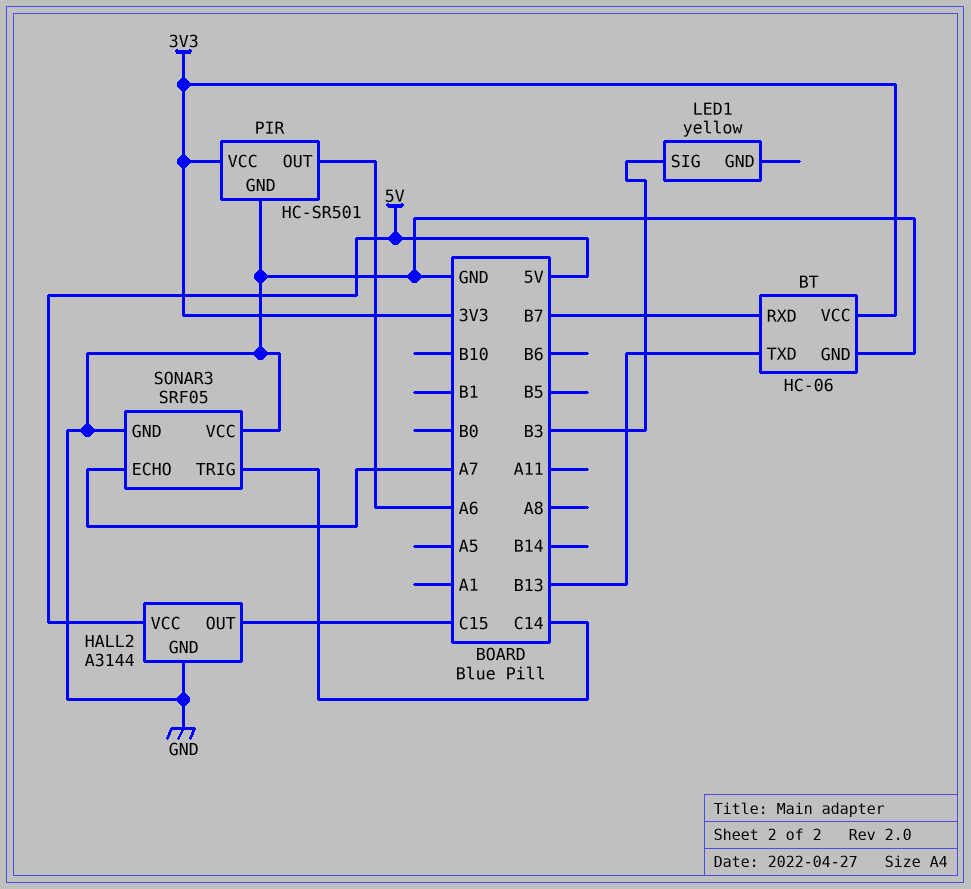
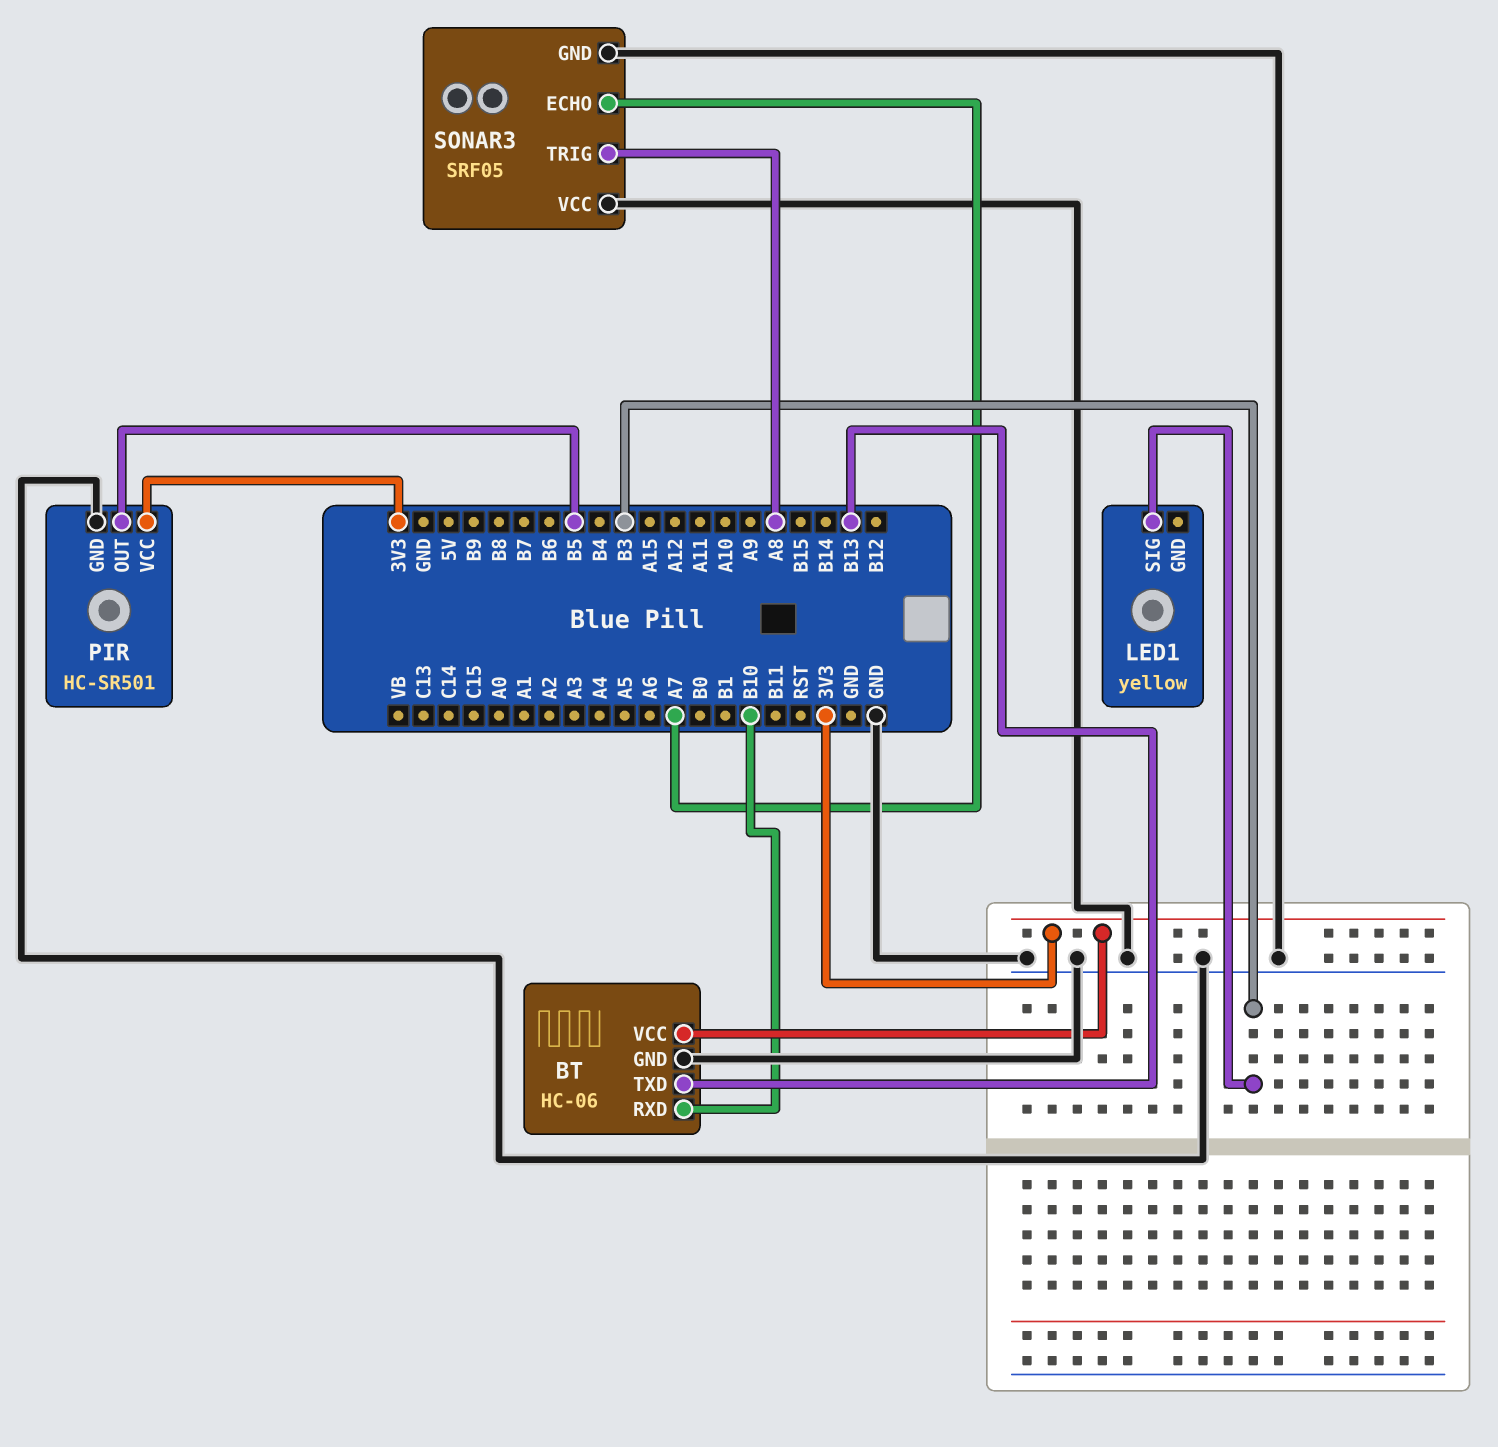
BT pin RXD: B7 -> B10
HALL2: A3144 -> none
HALL2 pin GND: GND -> none
HALL2 pin OUT: C15 -> none
HALL2 pin VCC: 5V -> none
PIR pin OUT: A6 -> B5
SONAR3 pin TRIG: C14 -> A8

